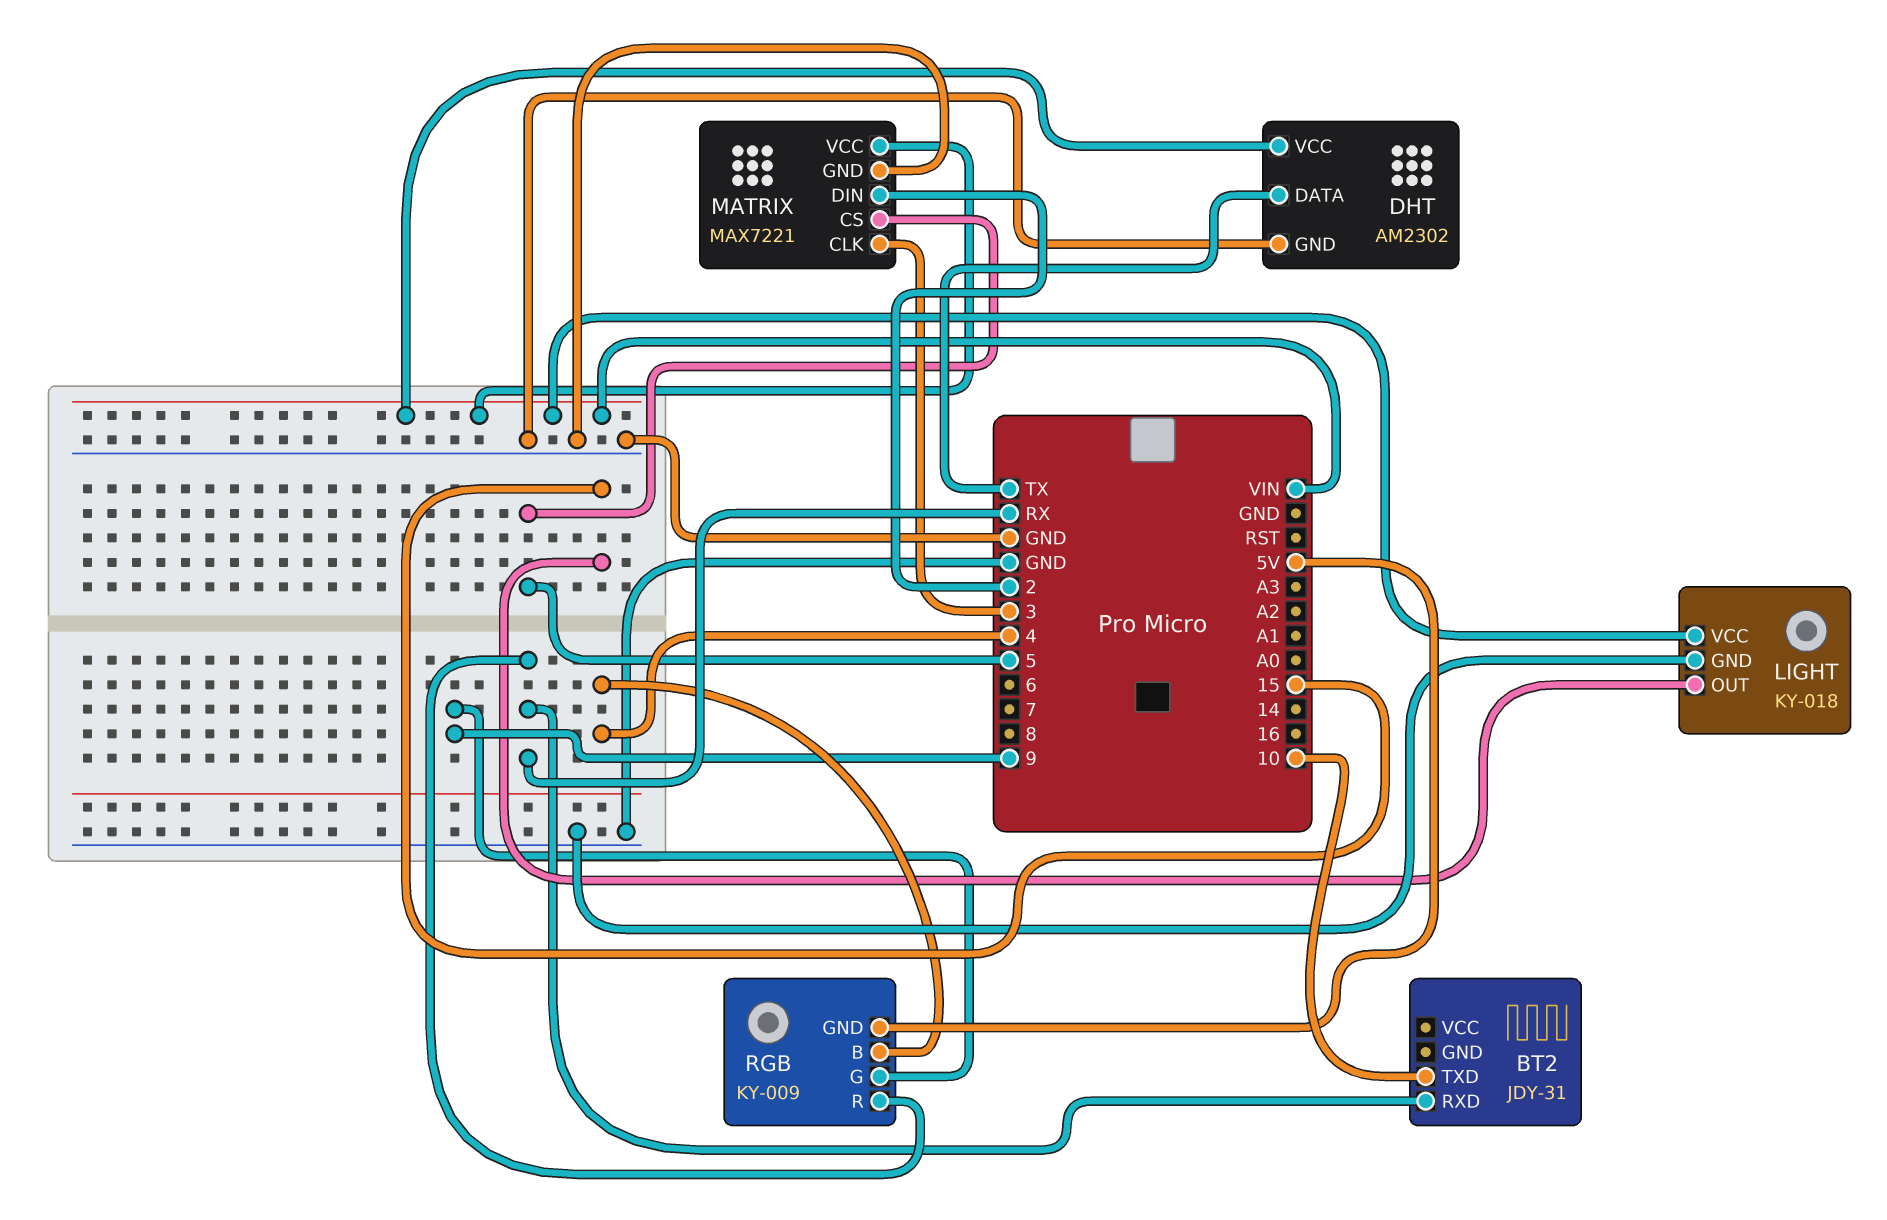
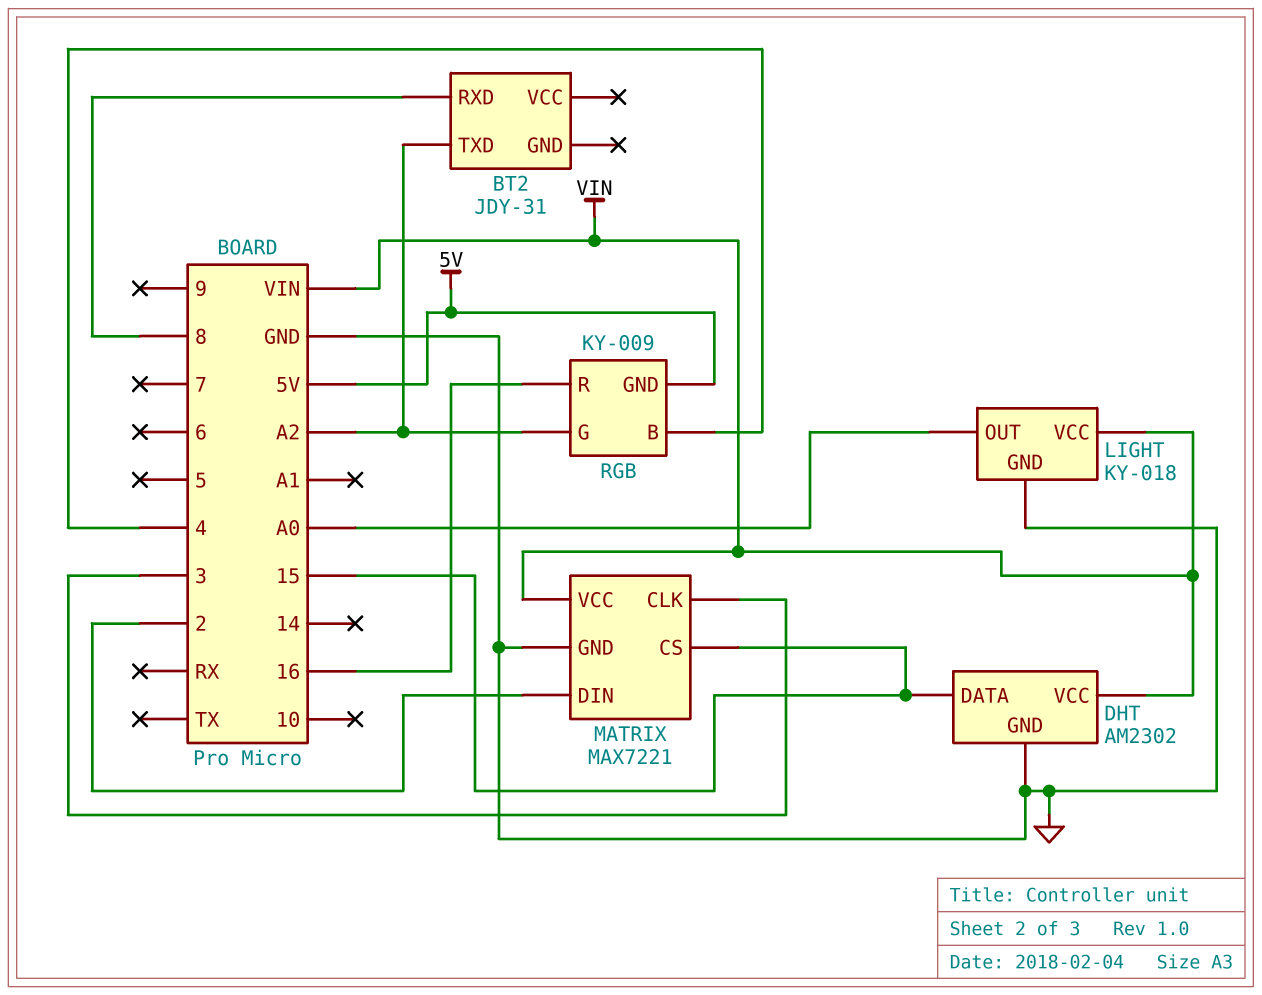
BT2 pin RXD: RX -> 8
BT2 pin TXD: 10 -> A2
DHT pin DATA: TX -> 15
LIGHT pin OUT: 15 -> A0
MATRIX pin CS: 5 -> 15
RGB pin G: 9 -> A2
RGB pin R: RX -> 16

